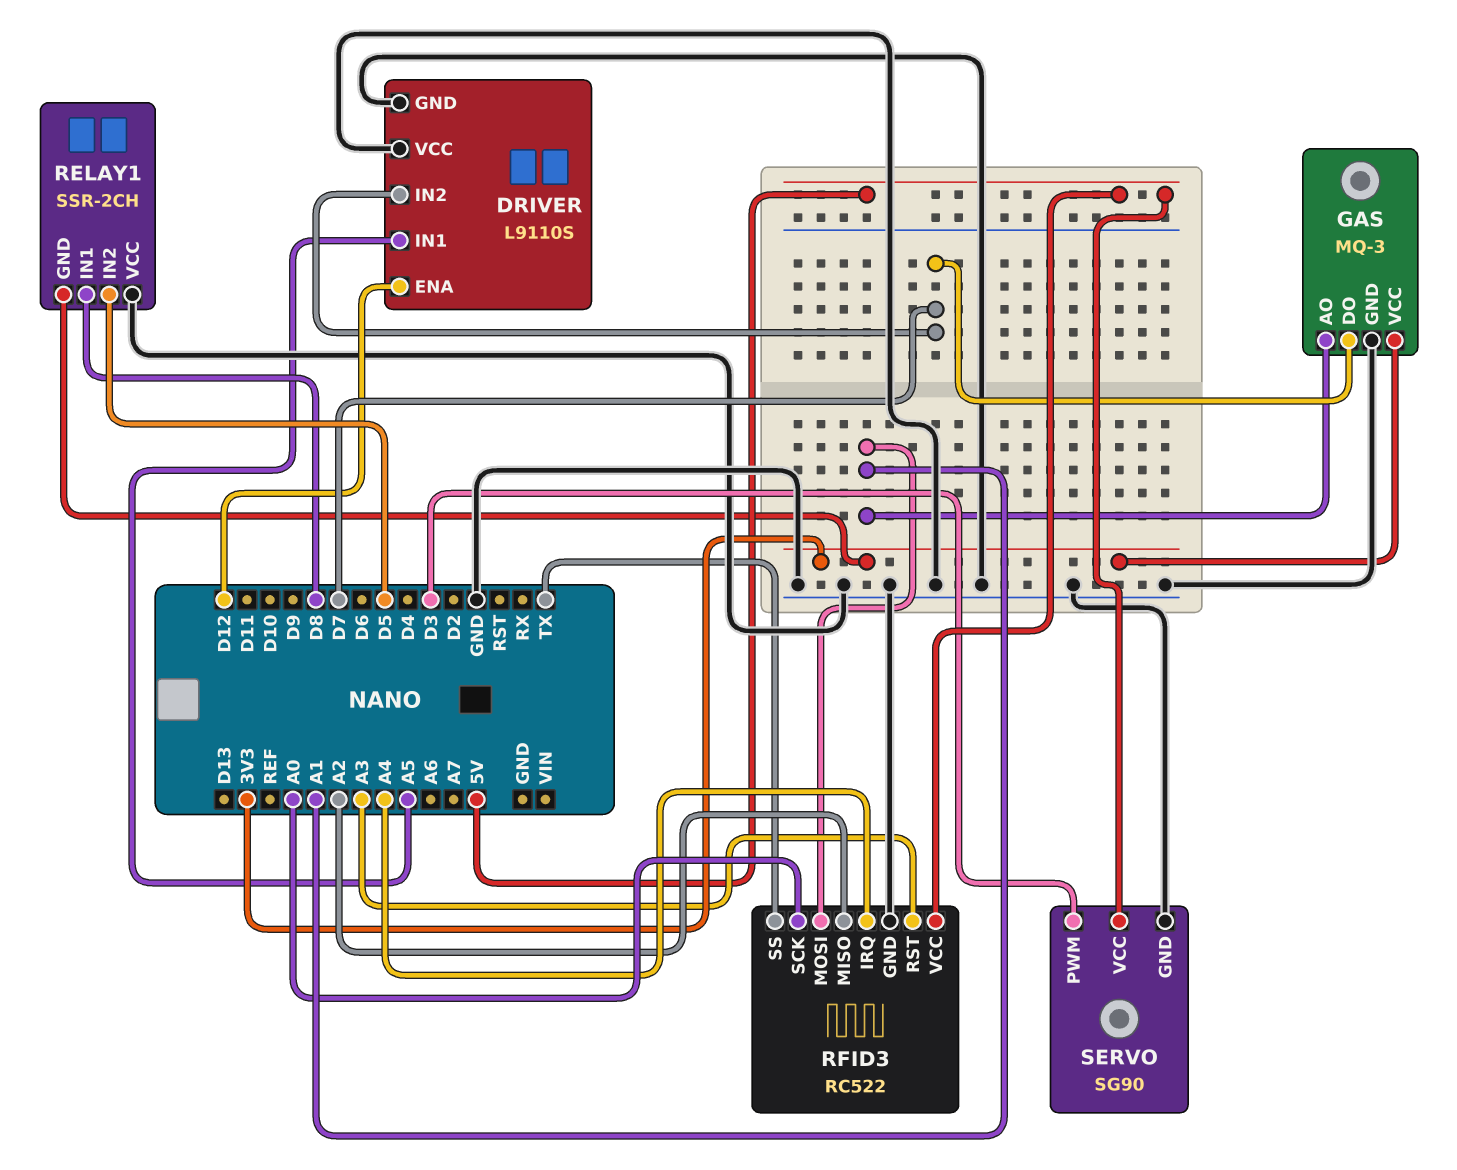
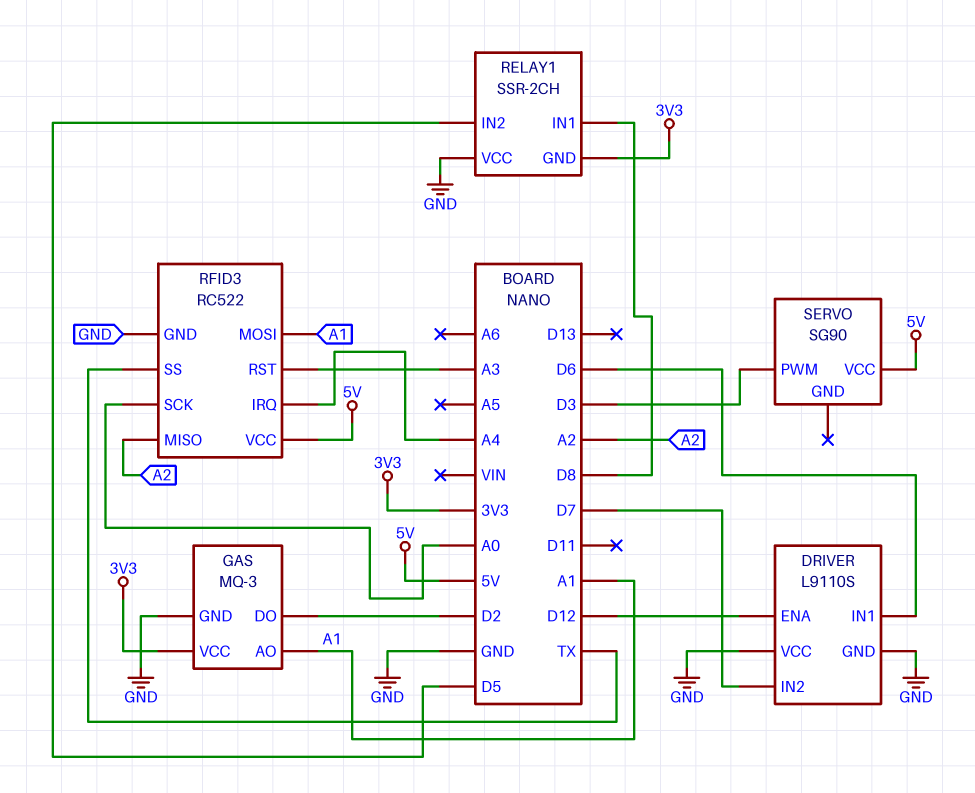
DRIVER pin IN1: A5 -> D6
GAS pin DO: D7 -> D2
SERVO pin GND: GND -> none

